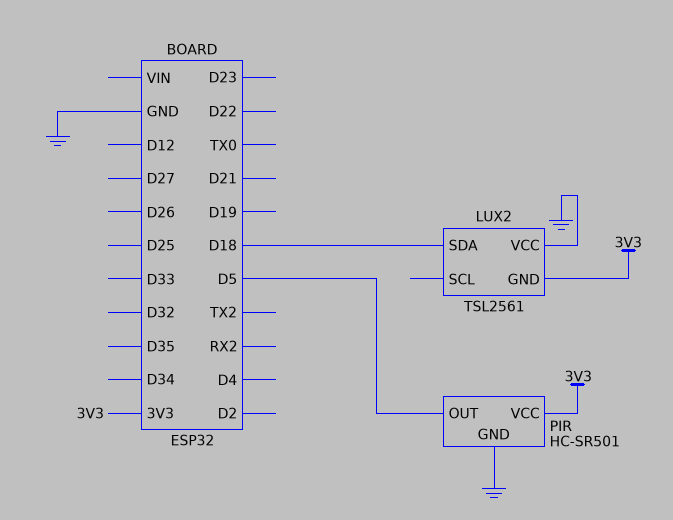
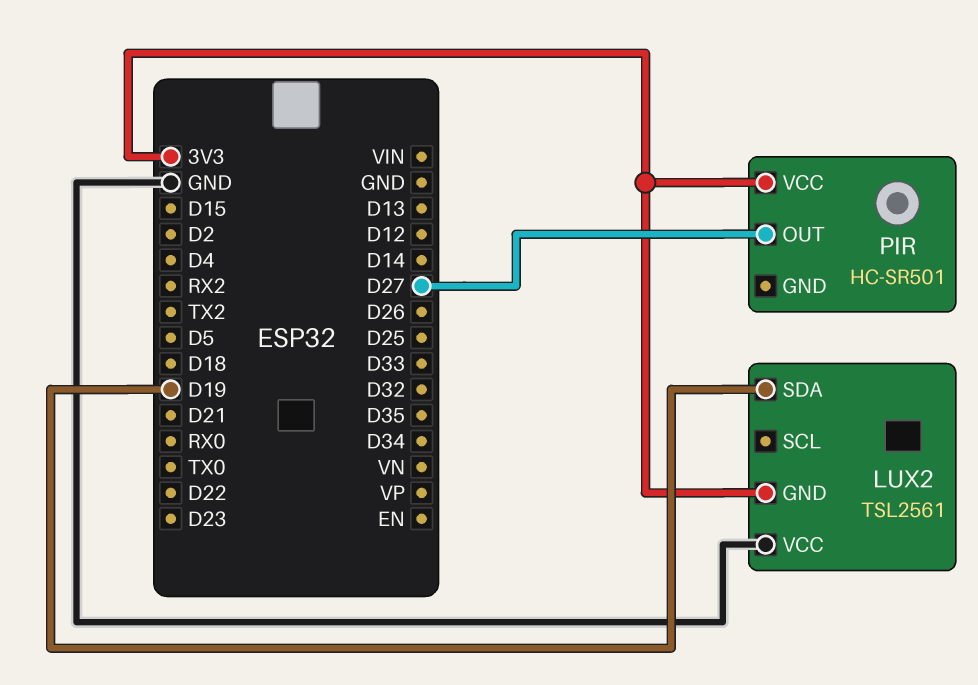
LUX2 pin SDA: D18 -> D19
PIR pin GND: GND -> none
PIR pin OUT: D5 -> D27

